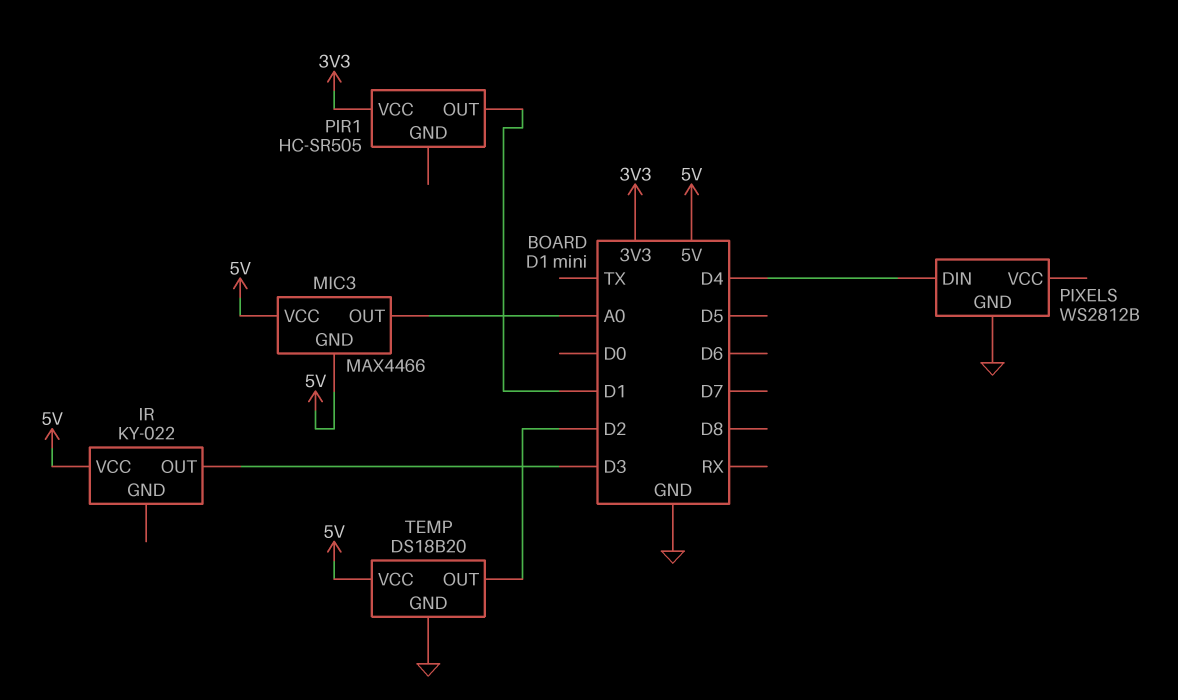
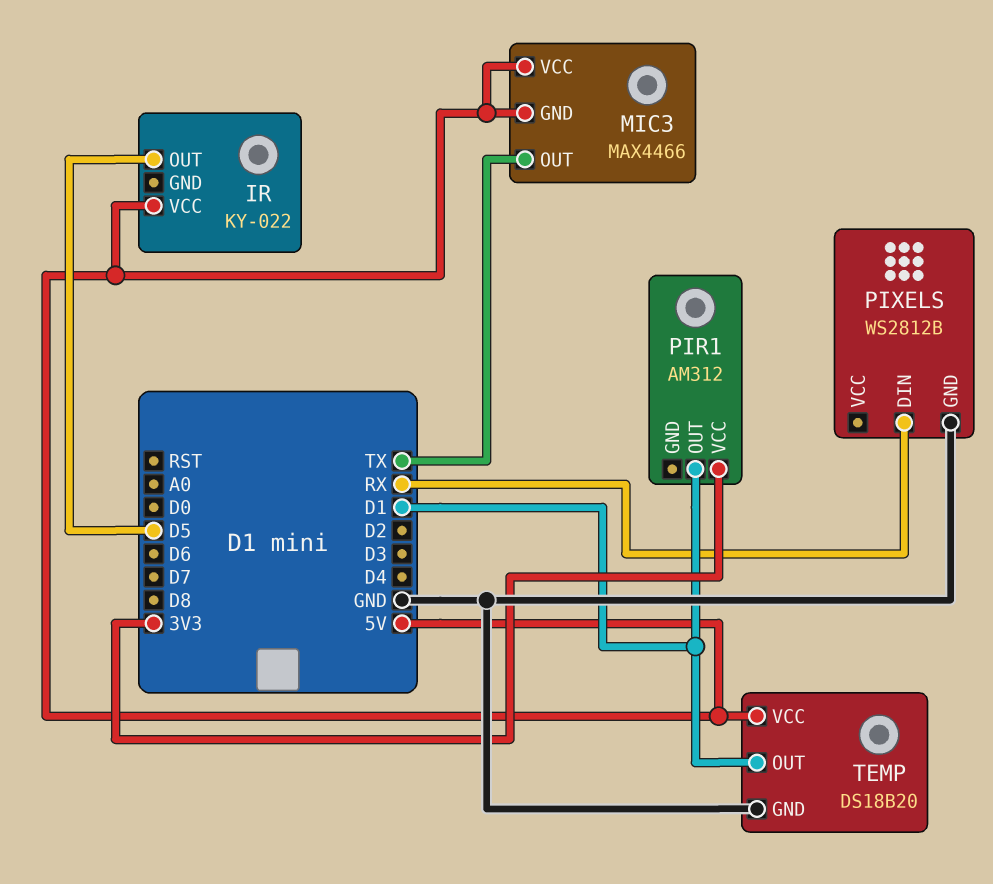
IR pin OUT: D3 -> D5
MIC3 pin OUT: A0 -> TX
PIR1: HC-SR505 -> AM312
PIXELS pin DIN: D4 -> RX
TEMP pin OUT: D2 -> D1

